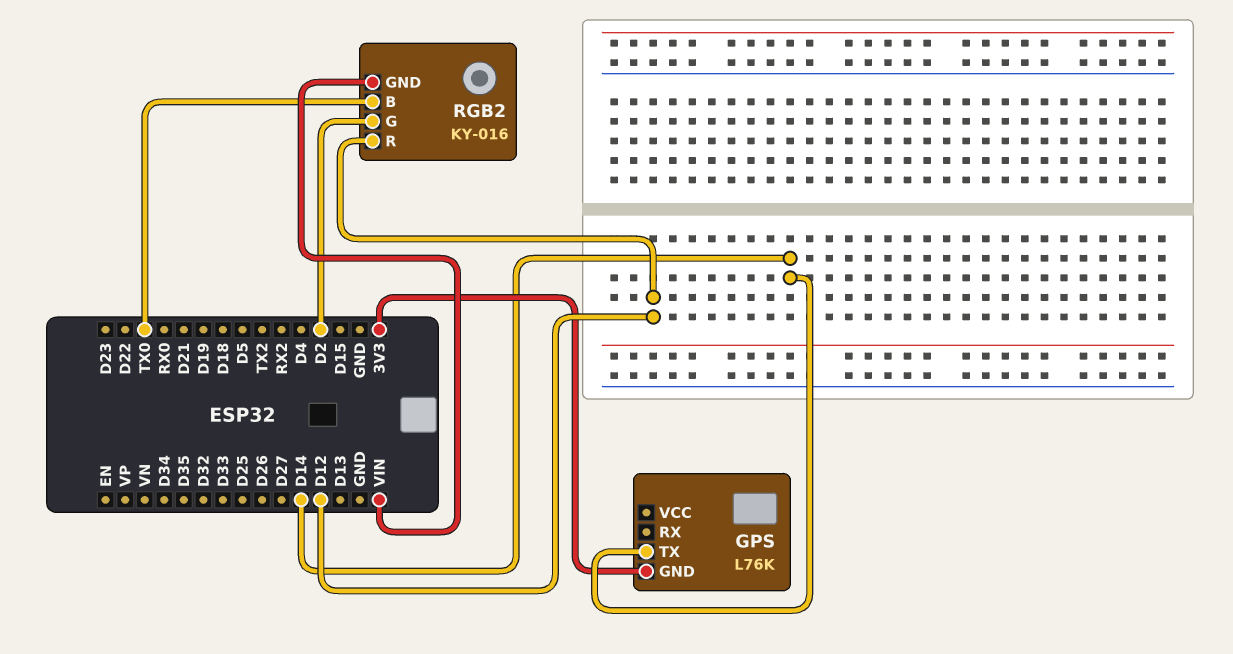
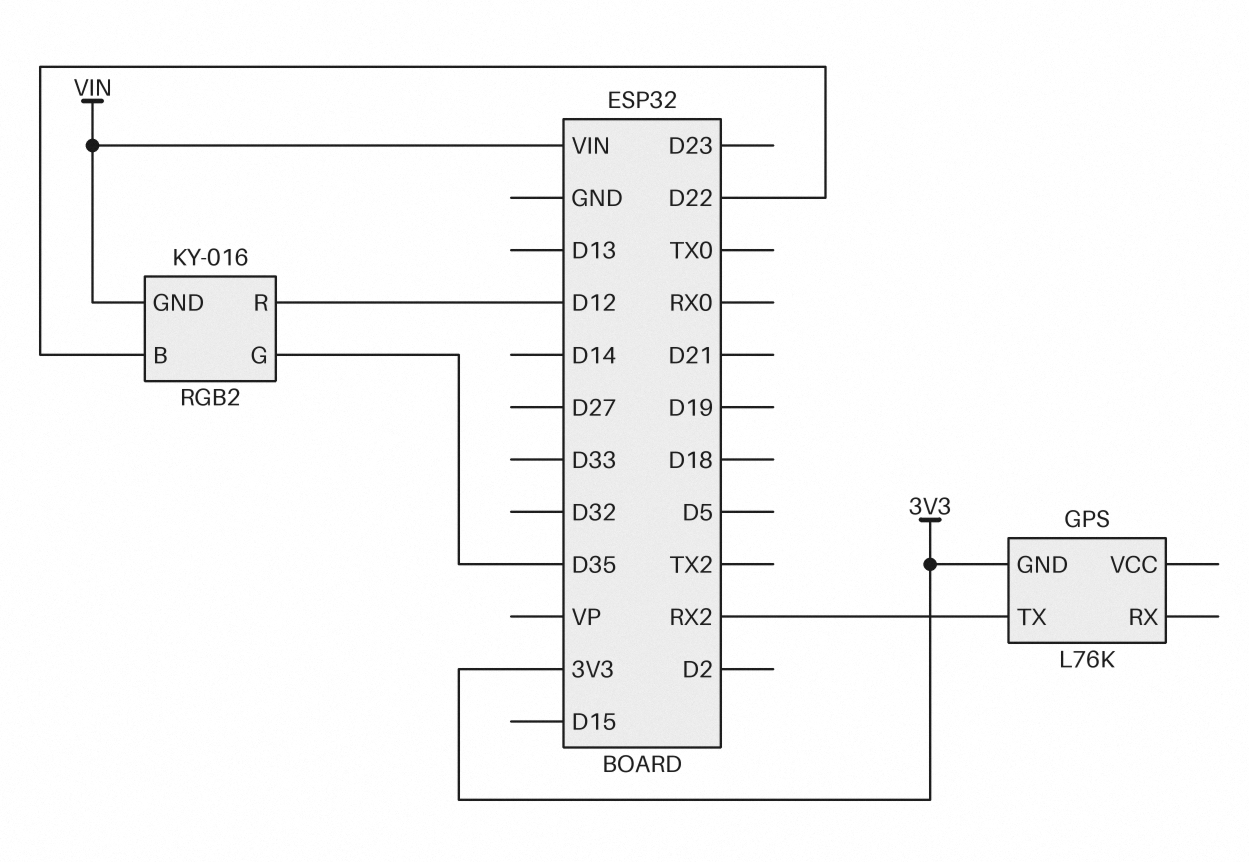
GPS pin TX: D14 -> RX2
RGB2 pin B: TX0 -> D22
RGB2 pin G: D2 -> D35

